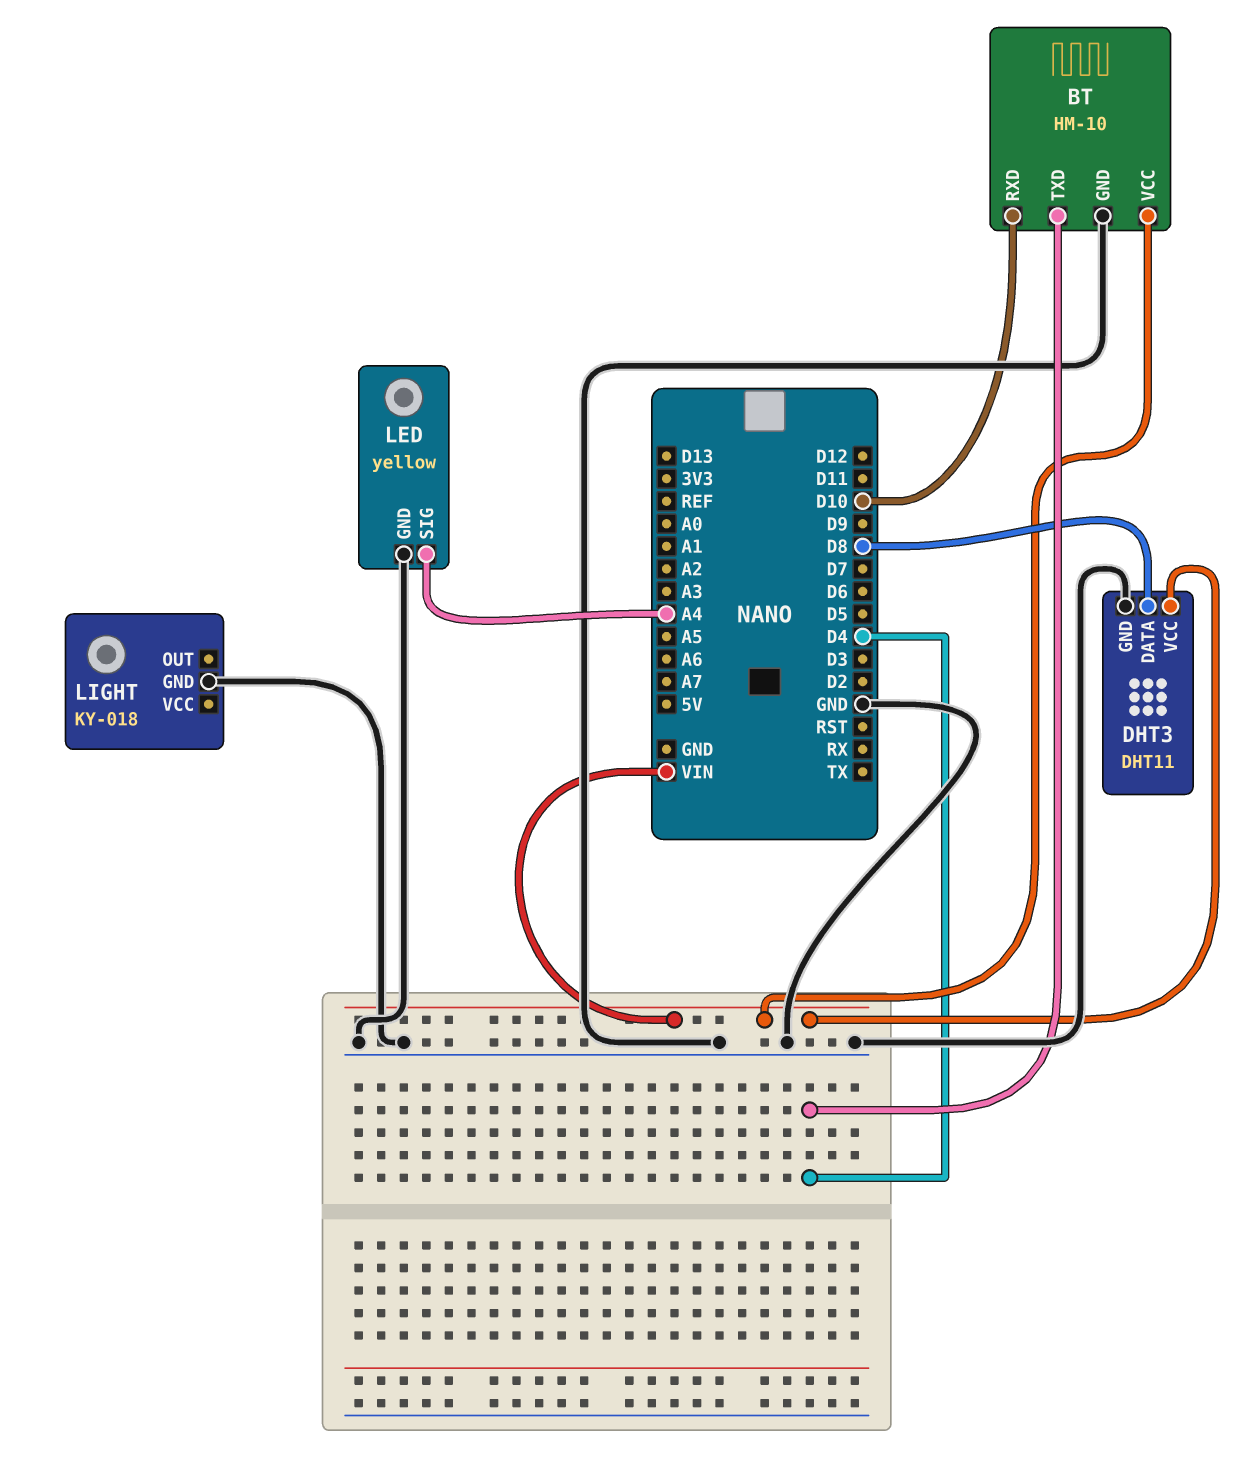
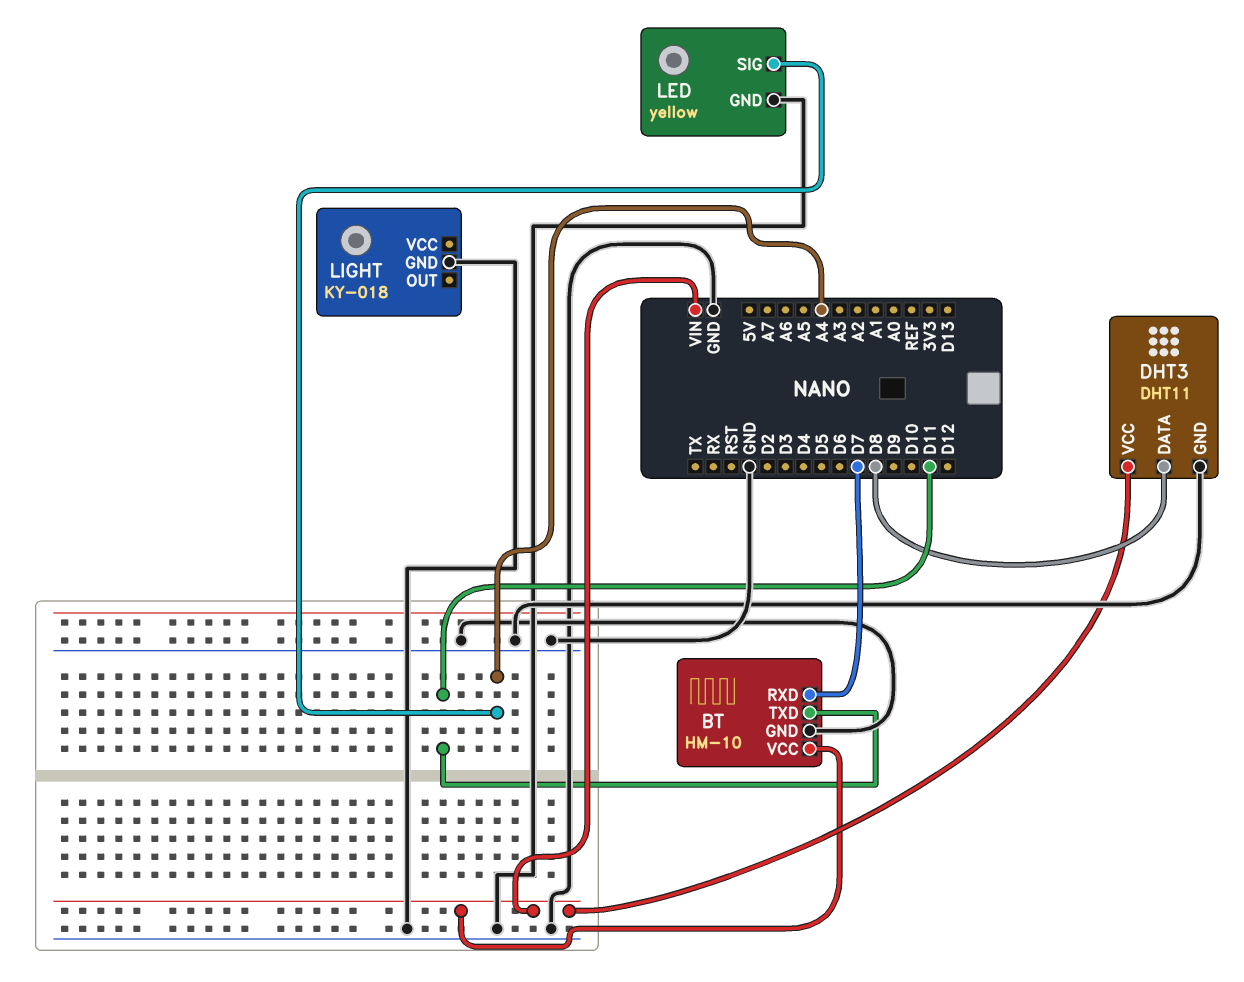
BT pin RXD: D10 -> D7
BT pin TXD: D4 -> D11

